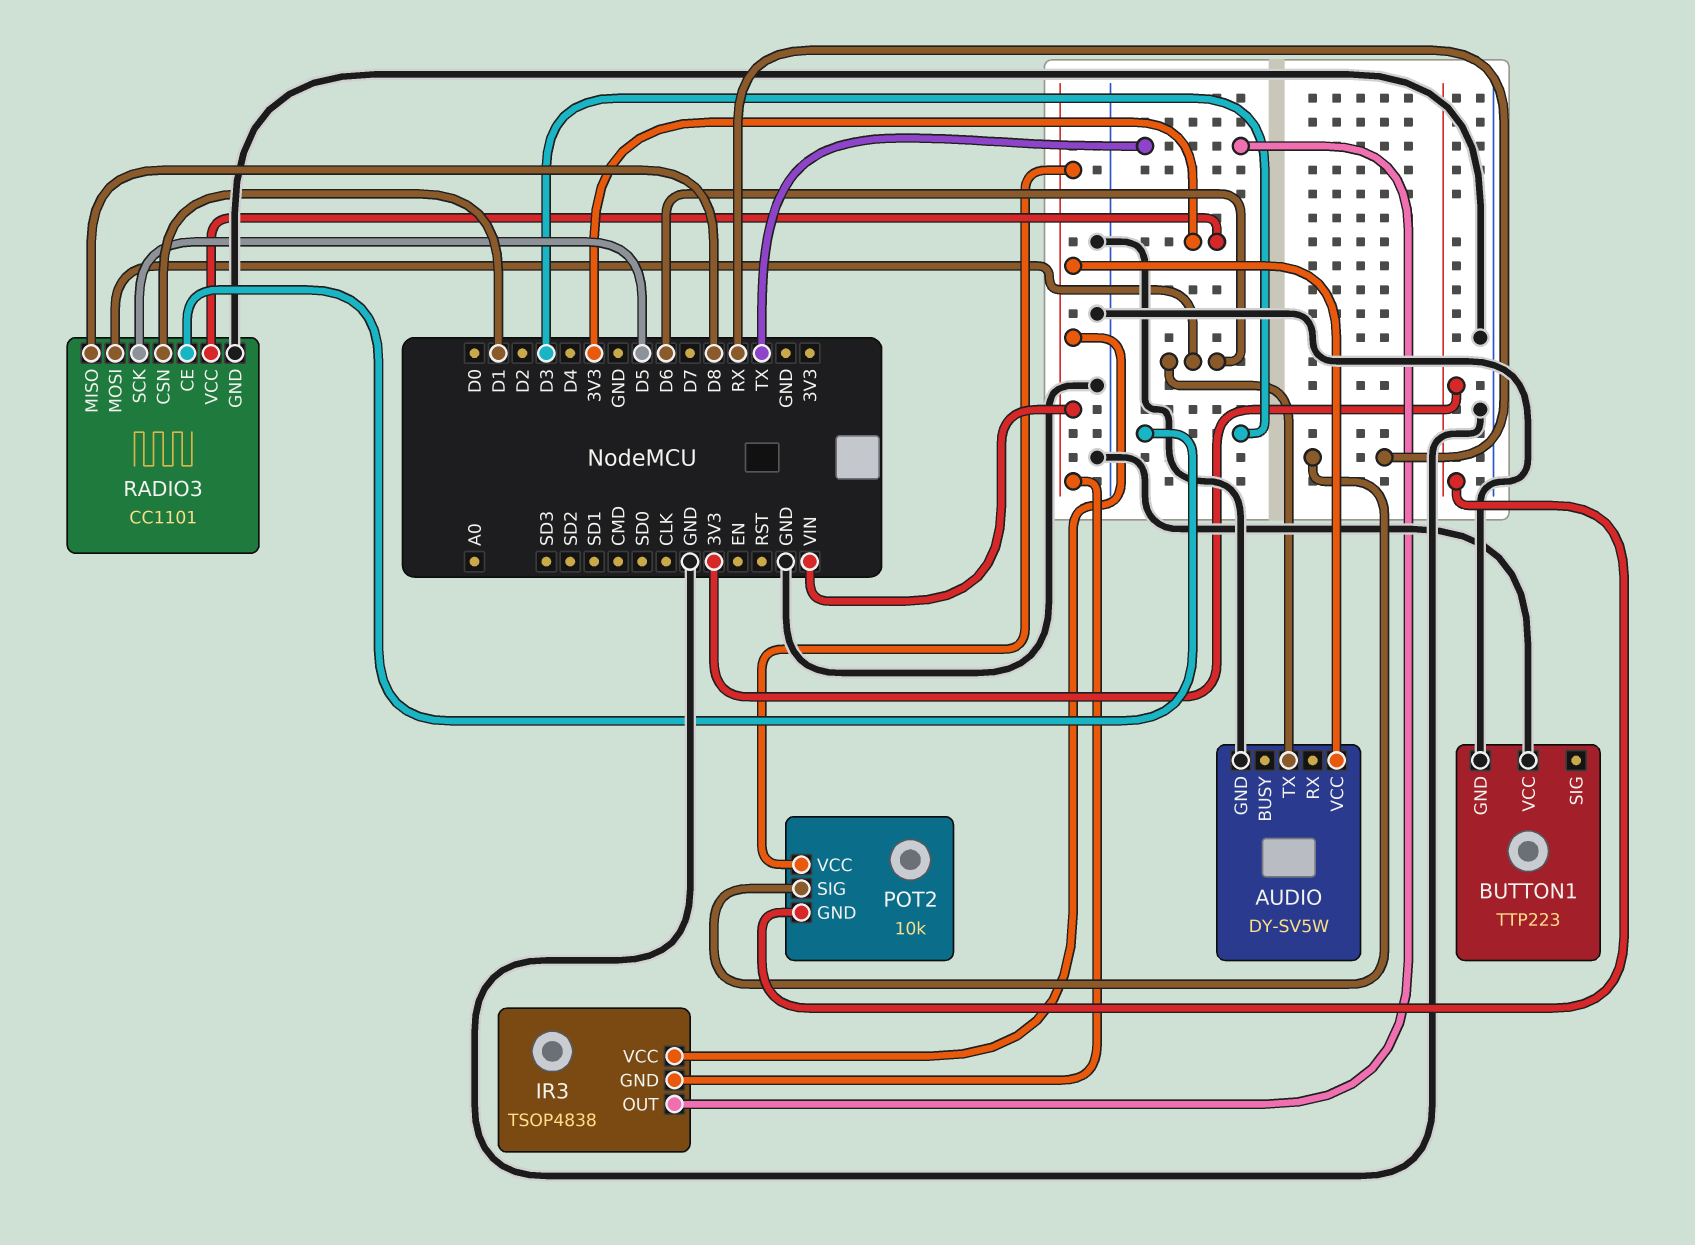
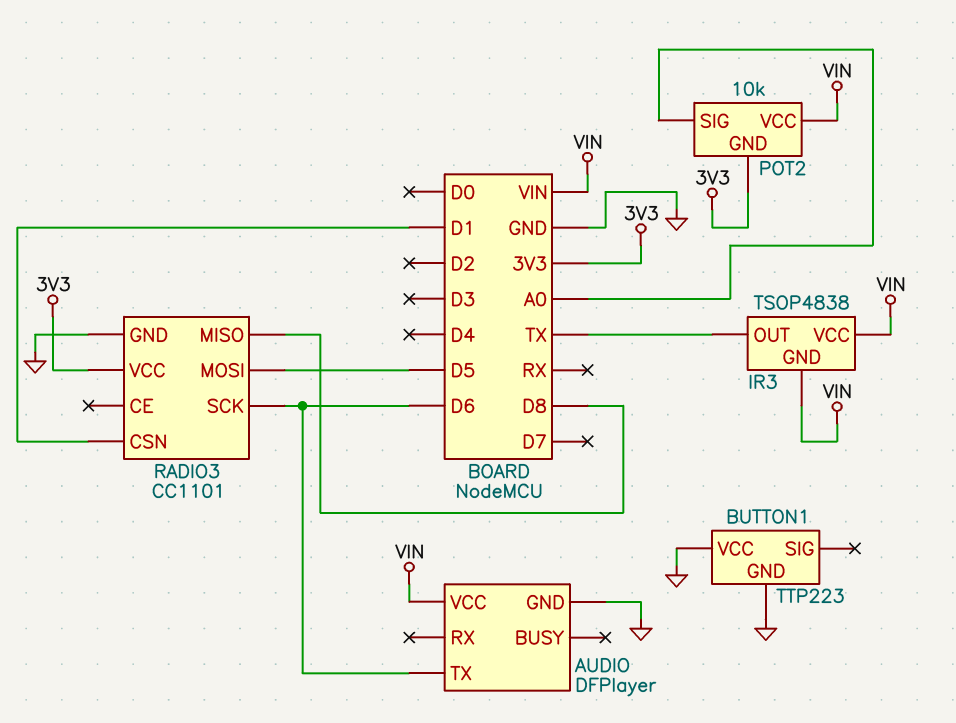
AUDIO: DY-SV5W -> DFPlayer
POT2 pin SIG: RX -> A0
RADIO3 pin CE: D3 -> none
RADIO3 pin MOSI: D6 -> D5
RADIO3 pin SCK: D5 -> D6

